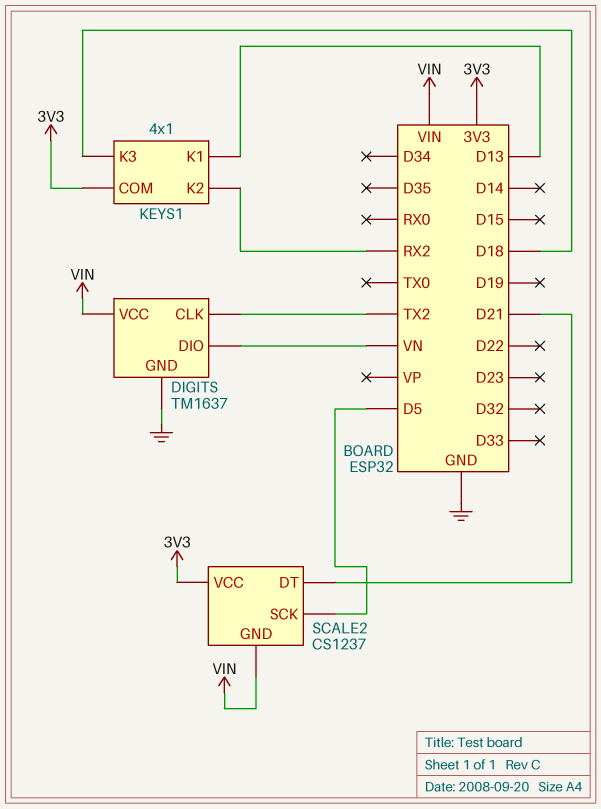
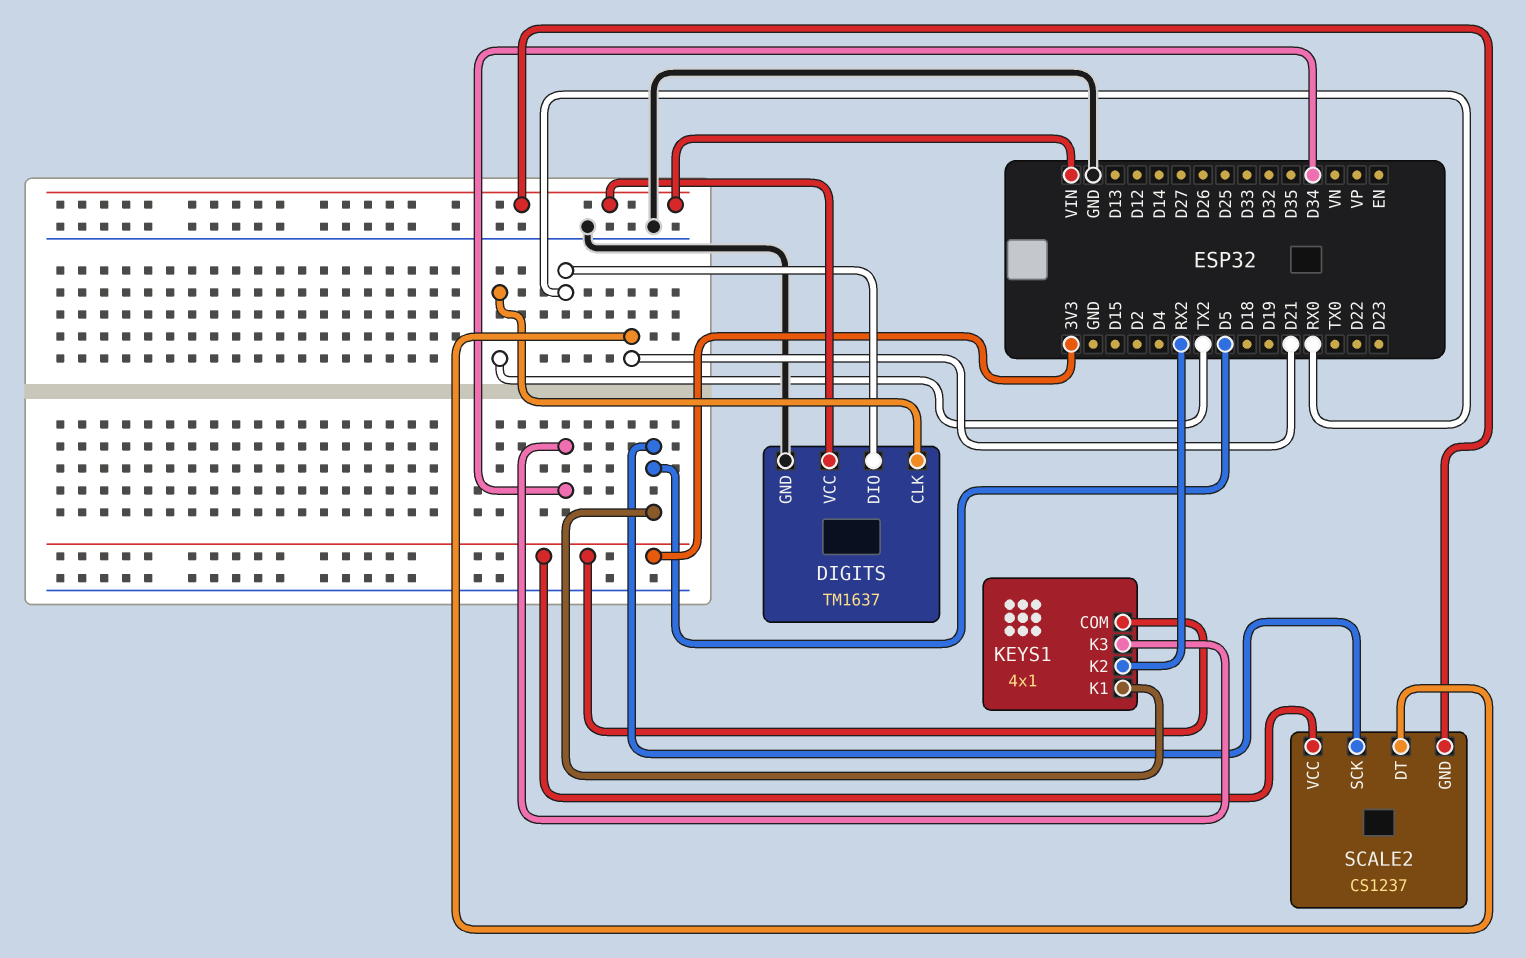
DIGITS pin DIO: VN -> RX0
KEYS1 pin K1: D13 -> D5
KEYS1 pin K3: D18 -> D34

